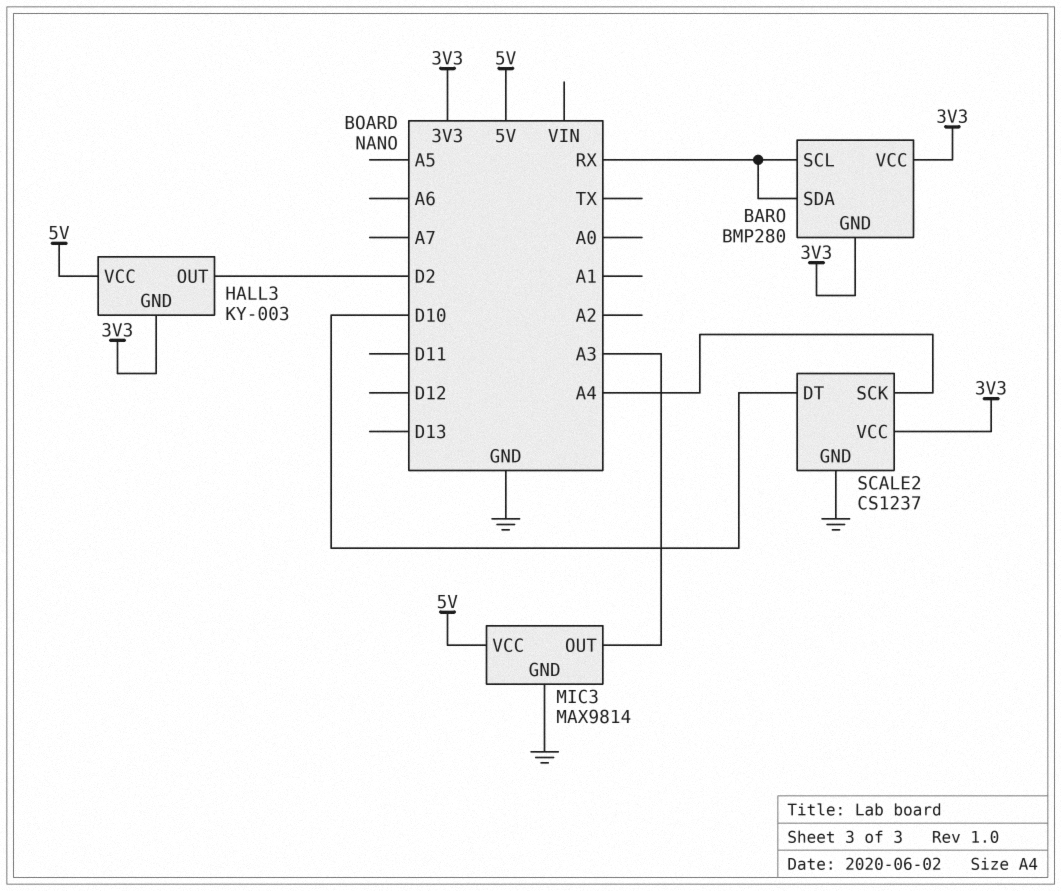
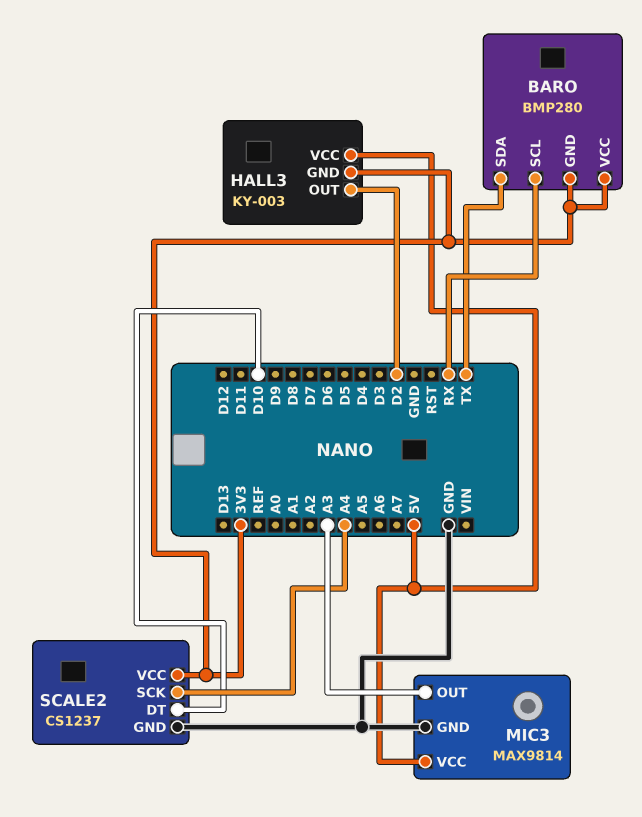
BARO pin SDA: RX -> TX

